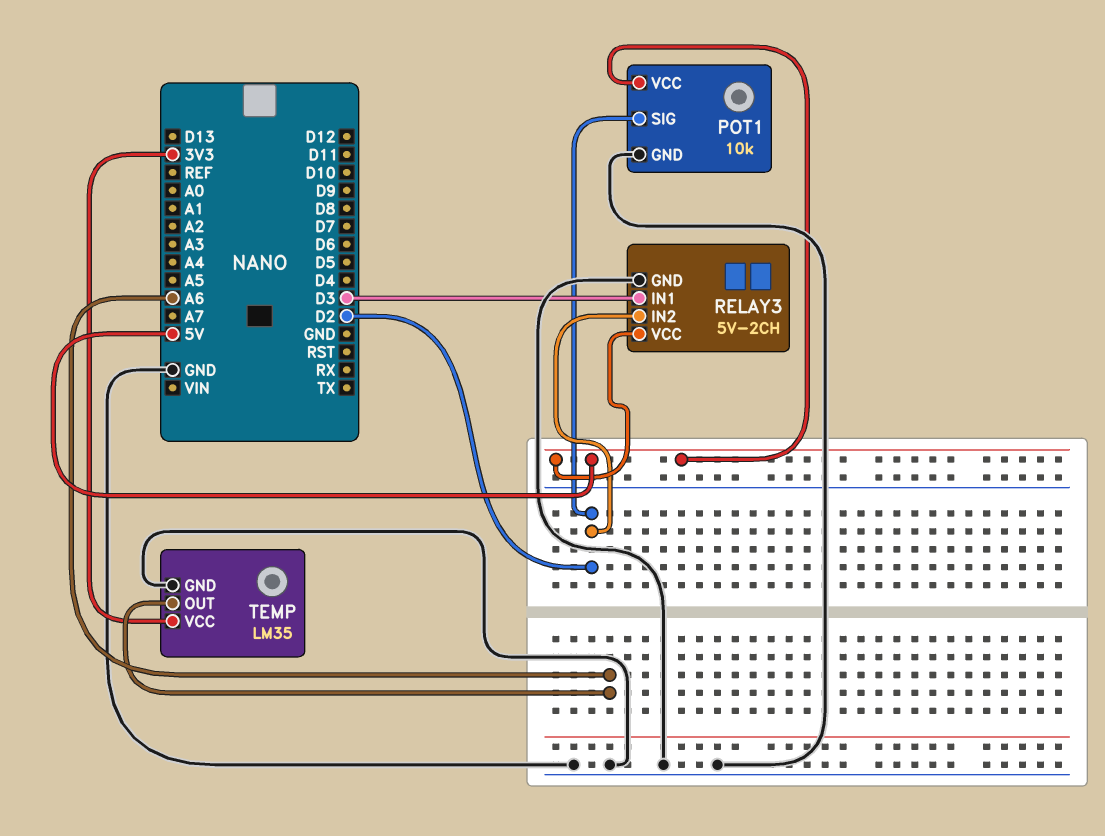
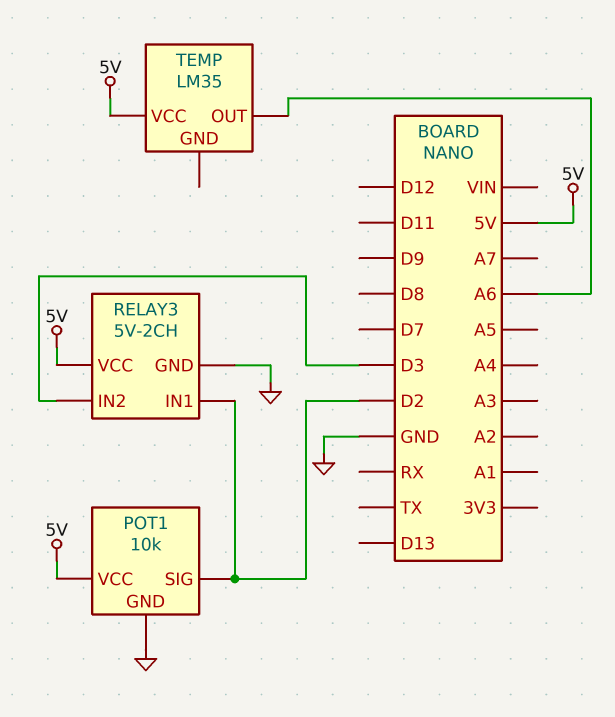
RELAY3 pin IN1: D3 -> D2
RELAY3 pin IN2: D2 -> D3
TEMP pin GND: GND -> none
TEMP pin VCC: 3V3 -> 5V

